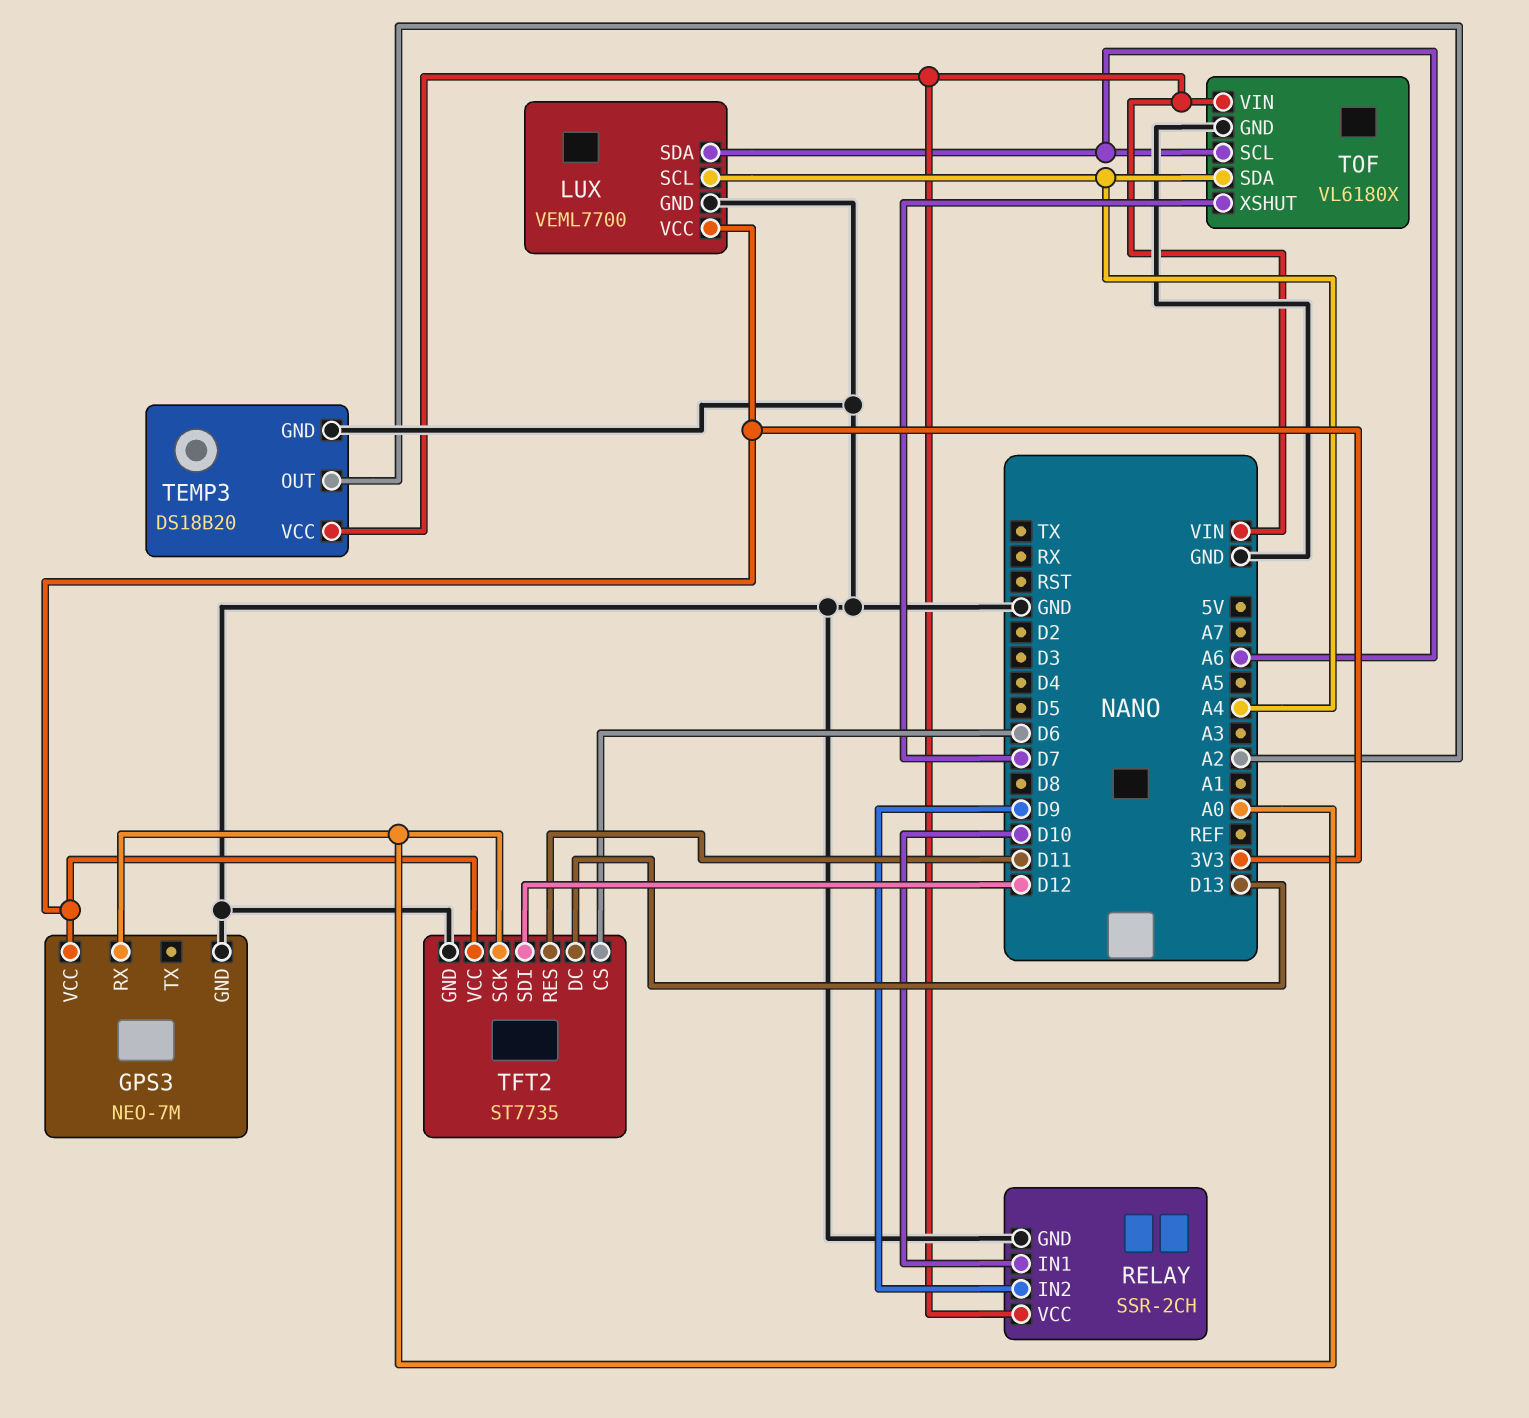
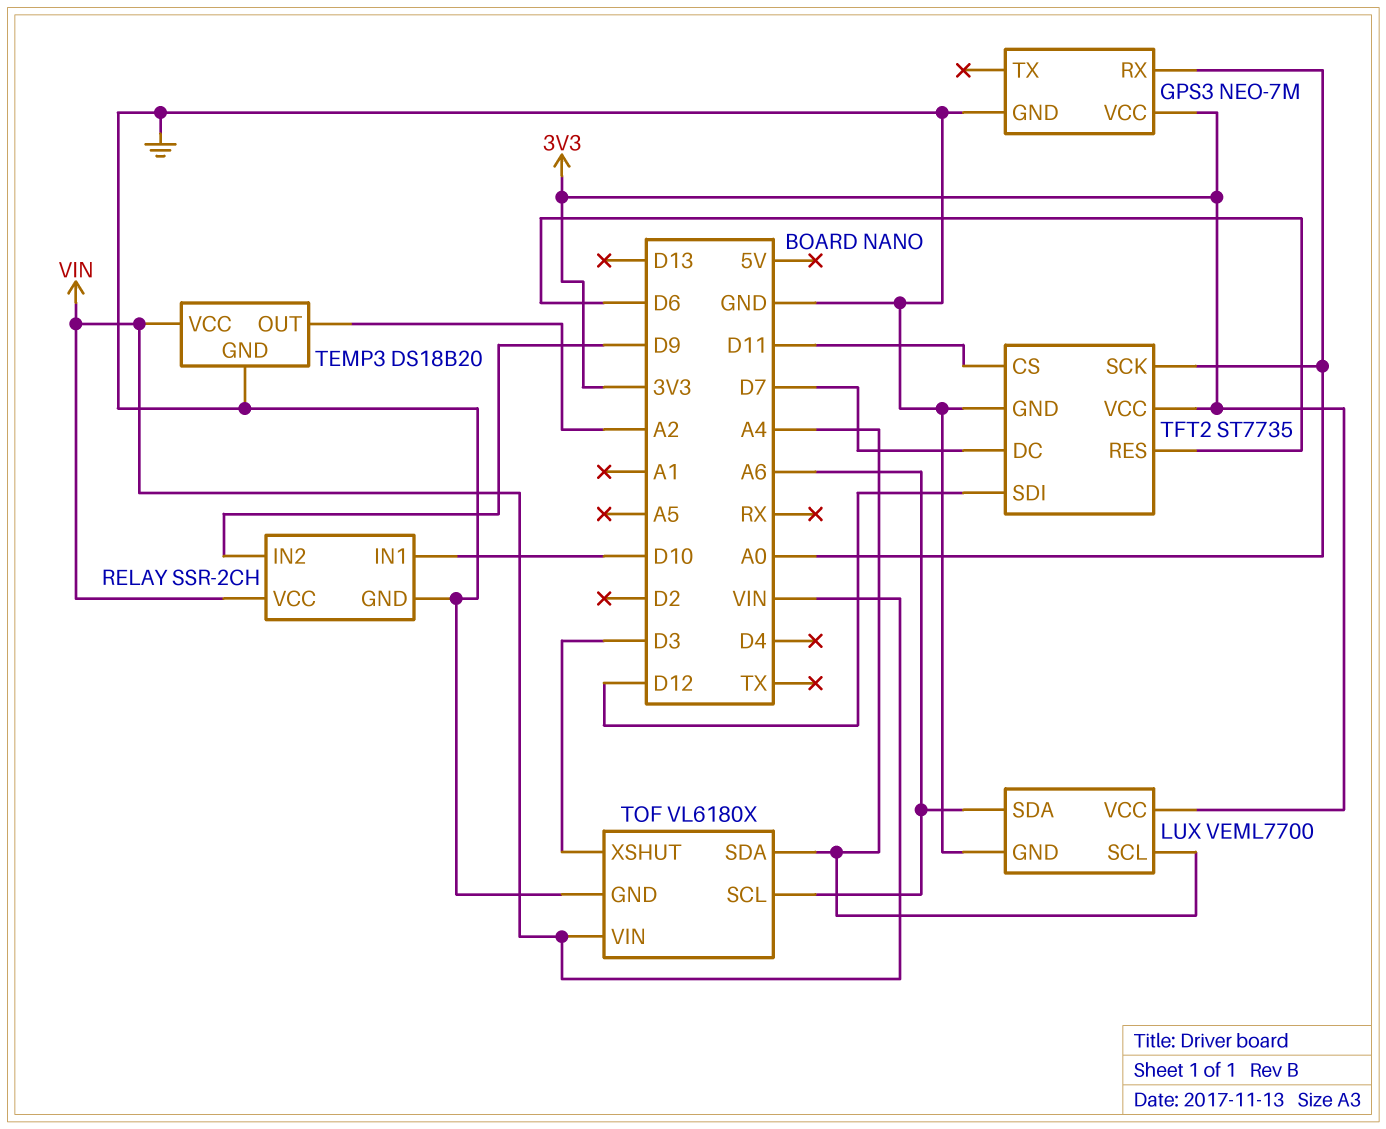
TFT2 pin CS: D6 -> D11
TFT2 pin DC: D13 -> D7
TFT2 pin RES: D11 -> D6
TOF pin XSHUT: D7 -> D3

